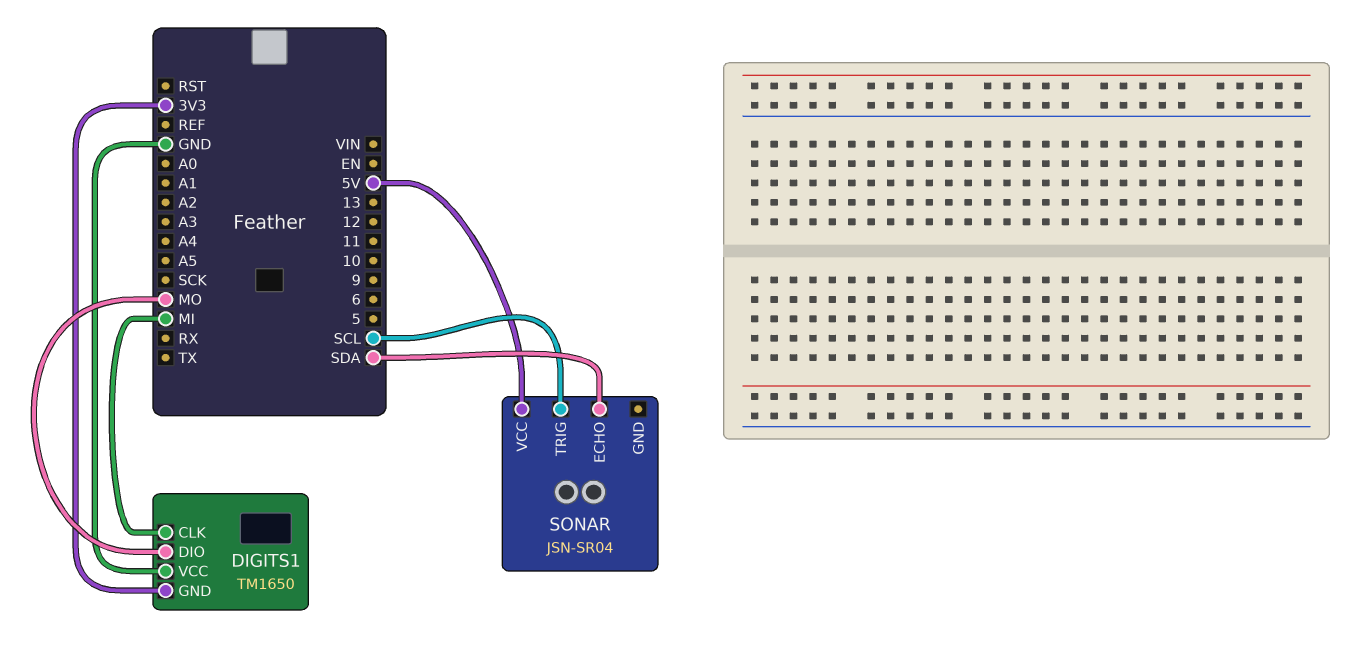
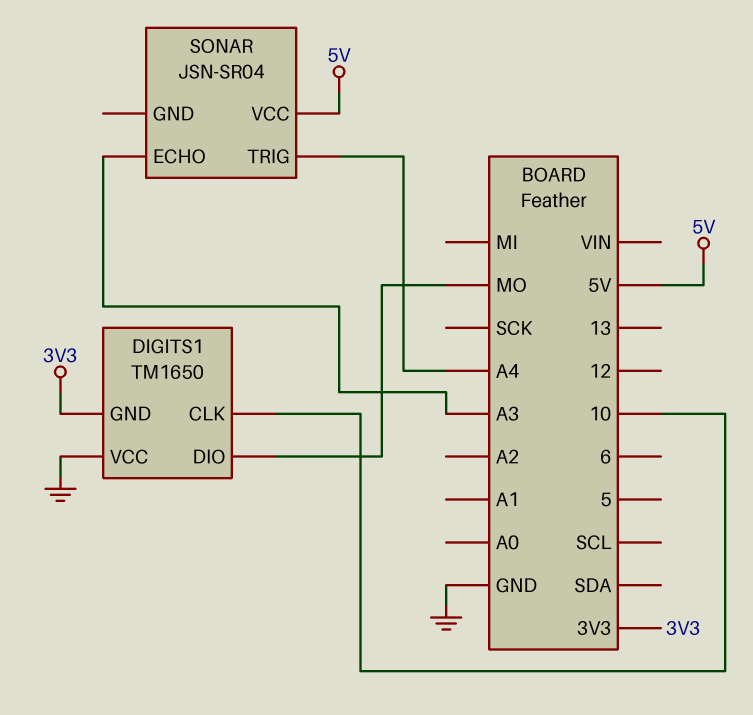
DIGITS1 pin CLK: MI -> 10
SONAR pin ECHO: SDA -> A3
SONAR pin TRIG: SCL -> A4

